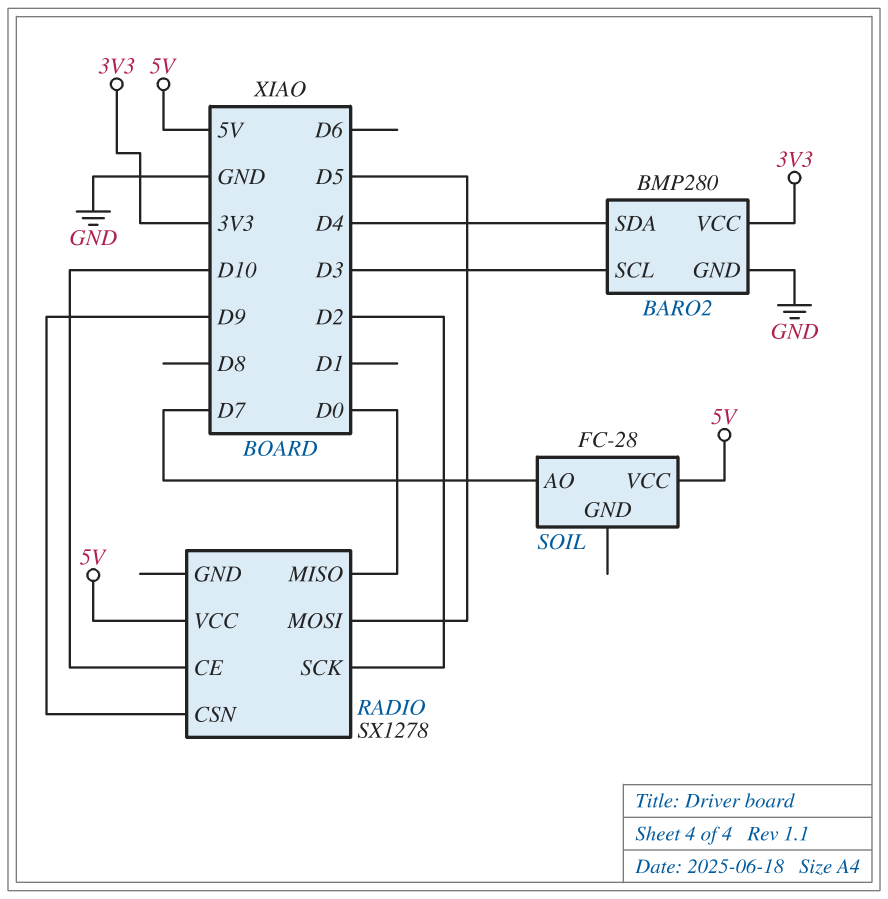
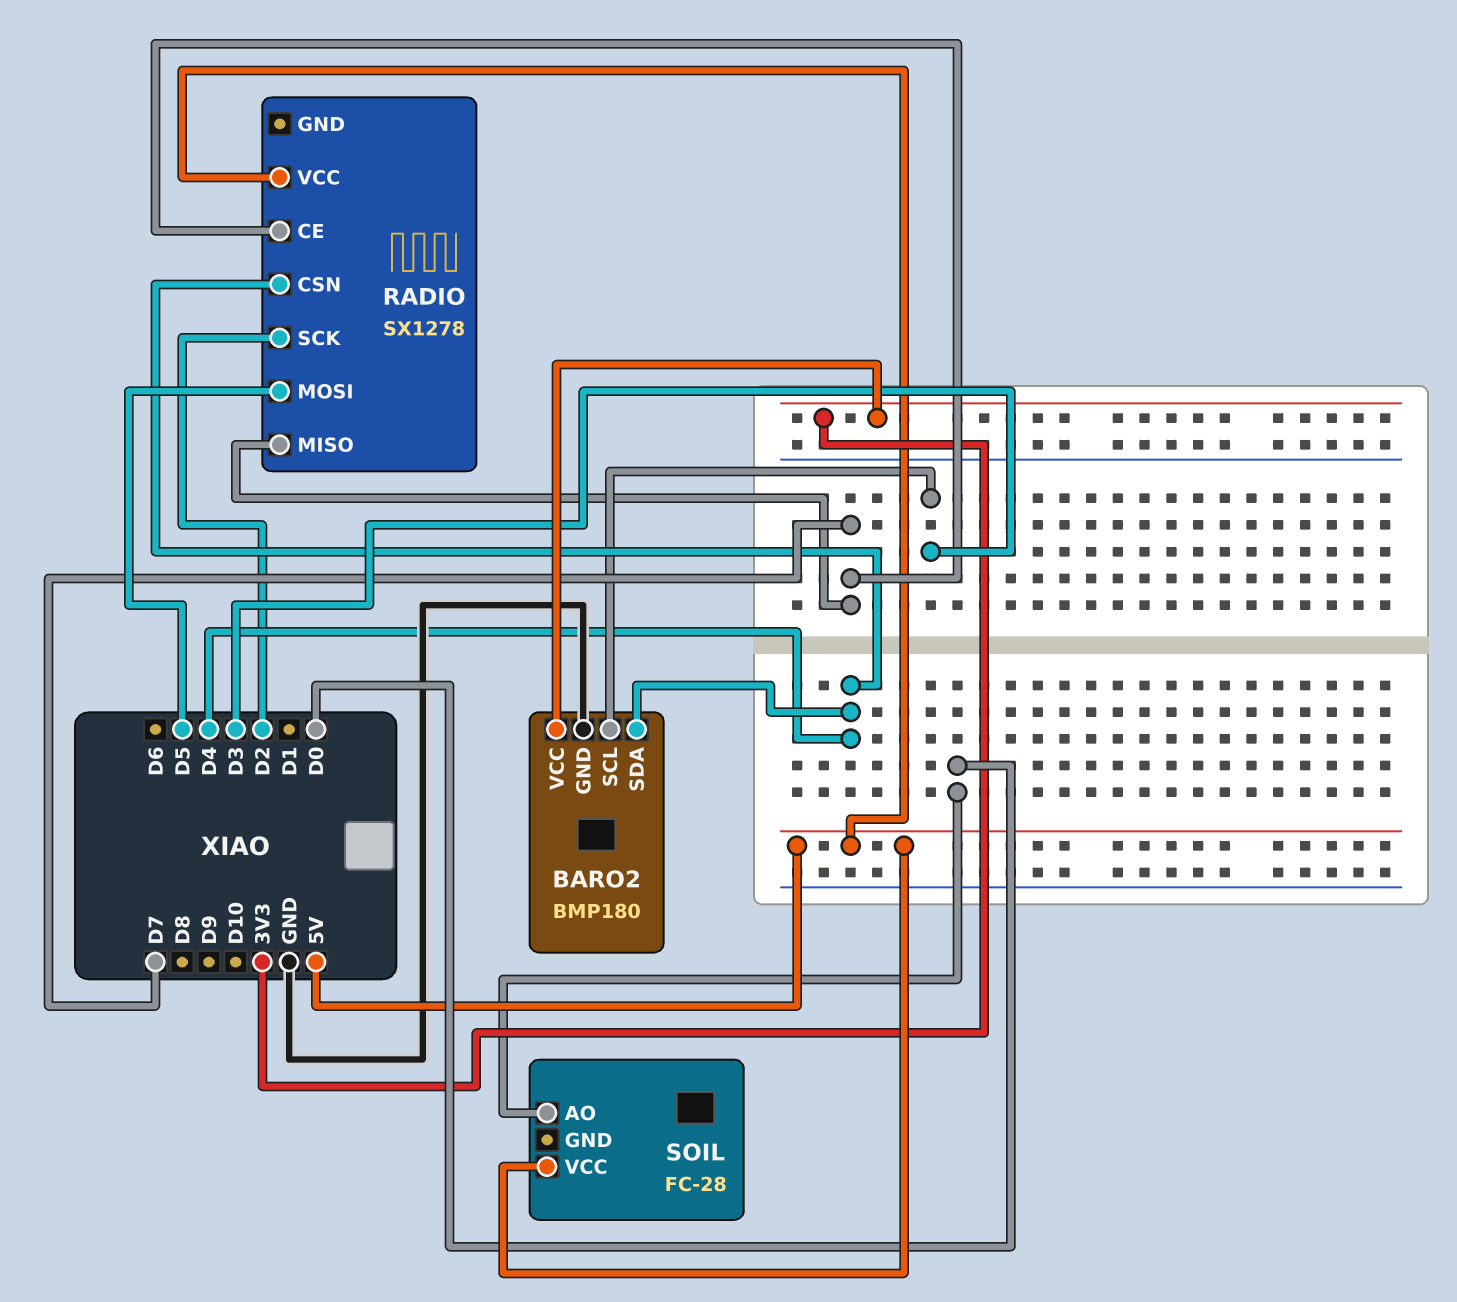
BARO2: BMP280 -> BMP180
RADIO pin CE: D10 -> D7
RADIO pin CSN: D9 -> D4
RADIO pin MISO: D0 -> D7
SOIL pin AO: D7 -> D0

